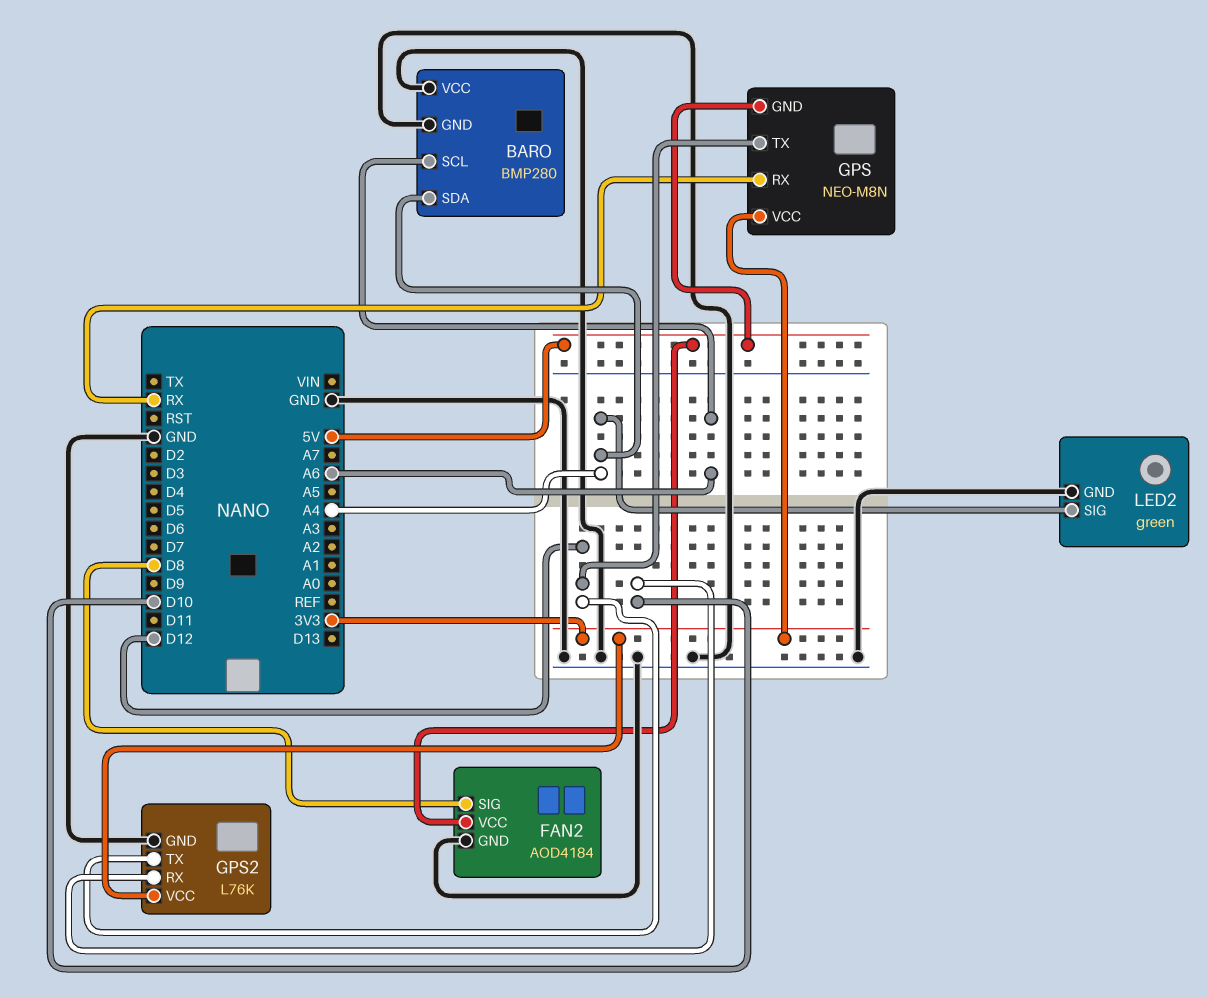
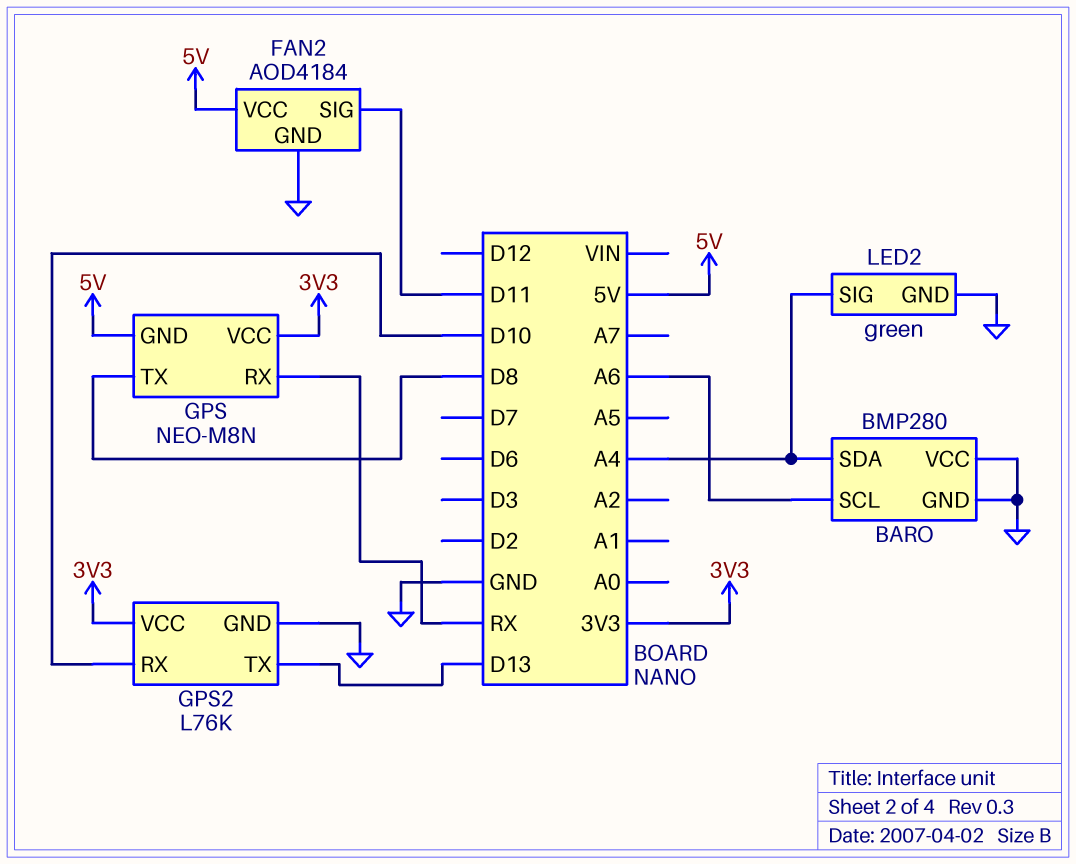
FAN2 pin SIG: D8 -> D11
GPS pin TX: D12 -> D8
GPS2 pin TX: D12 -> D13

